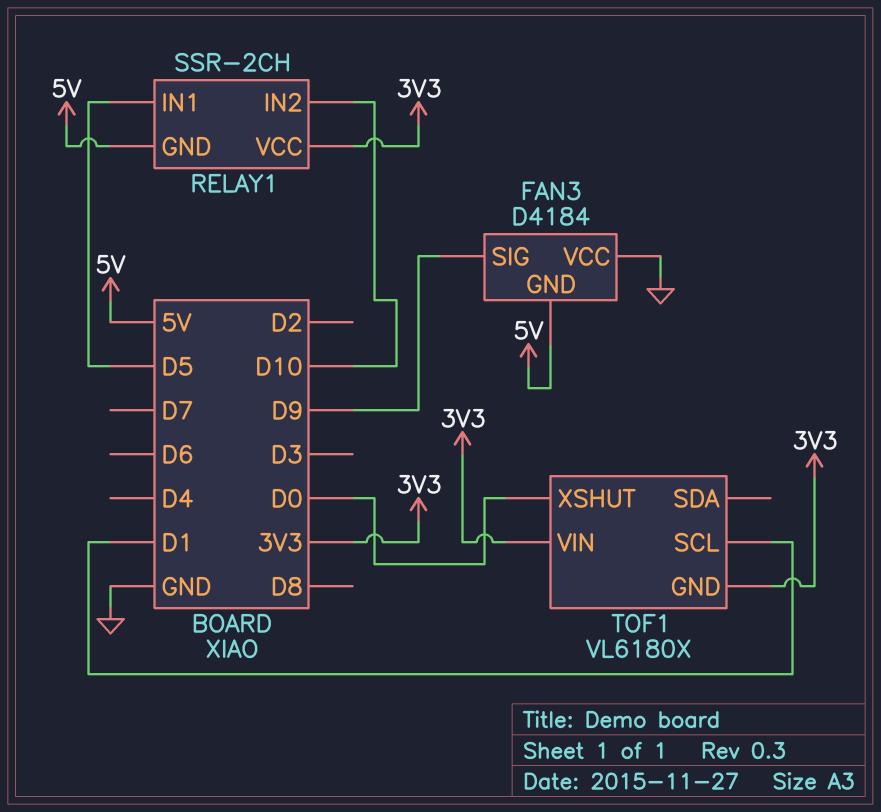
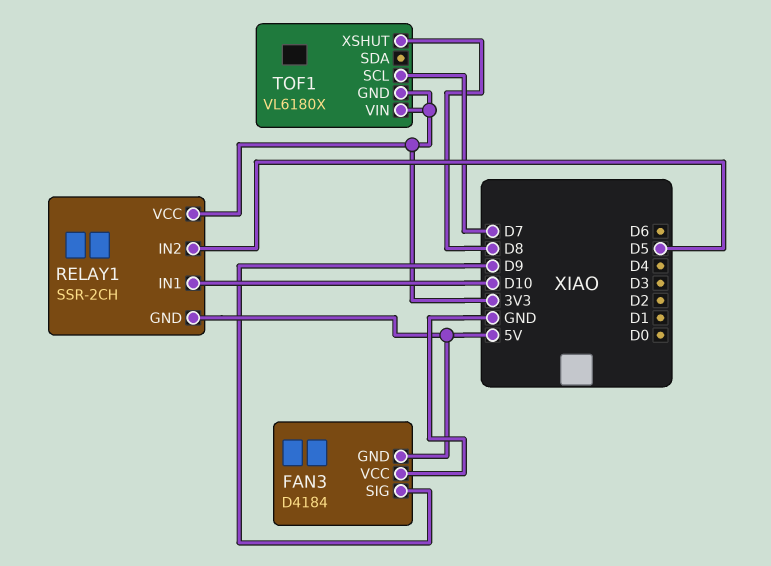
RELAY1 pin IN1: D5 -> D10
RELAY1 pin IN2: D10 -> D5
TOF1 pin SCL: D1 -> D7
TOF1 pin XSHUT: D0 -> D8

